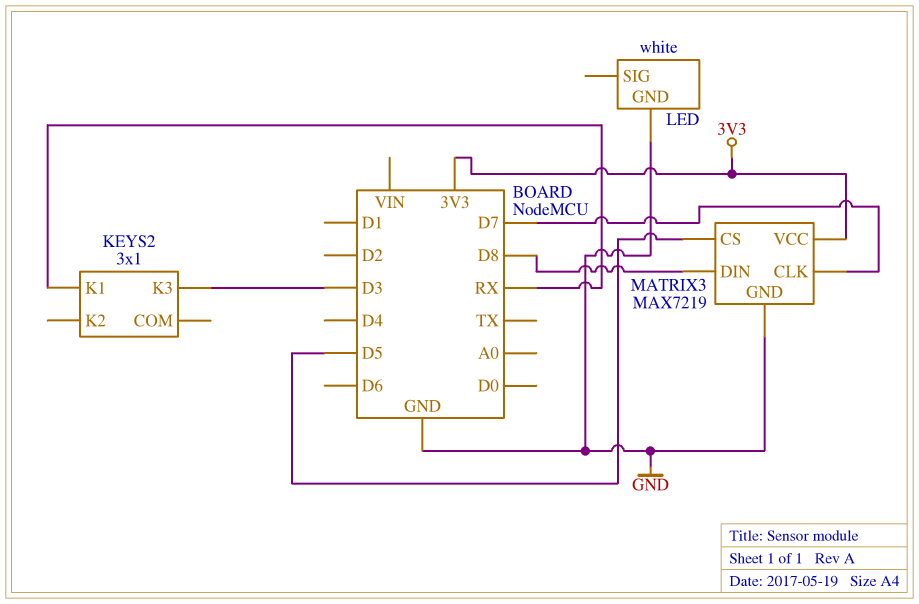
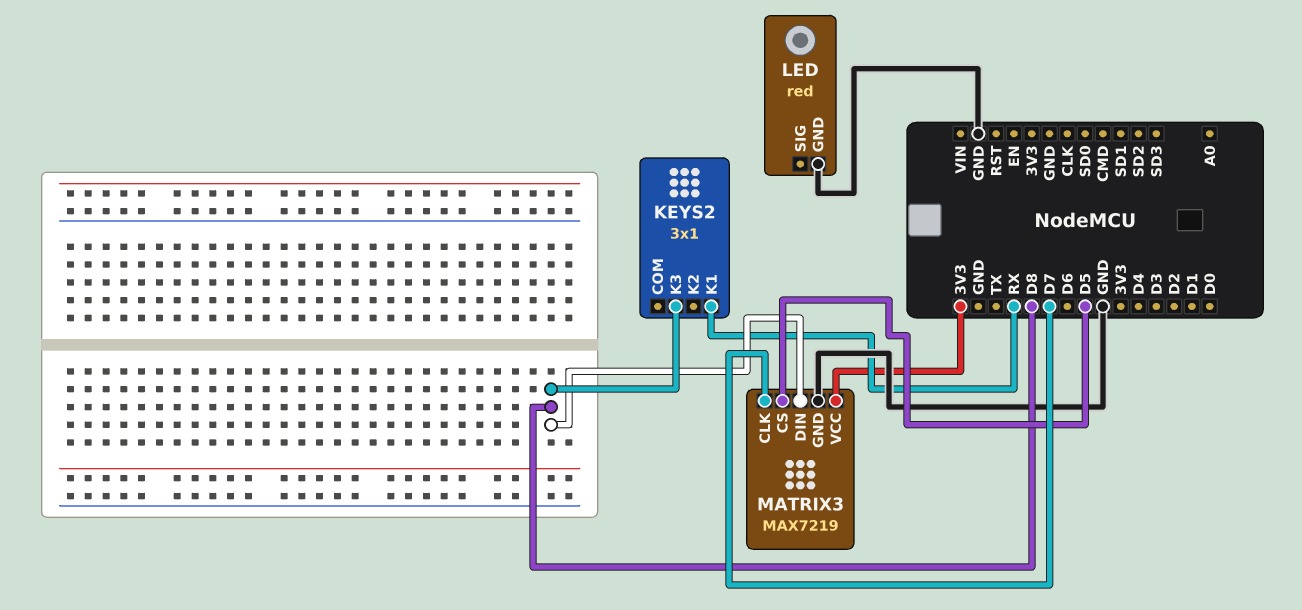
KEYS2 pin K3: D3 -> D8
LED: white -> red

